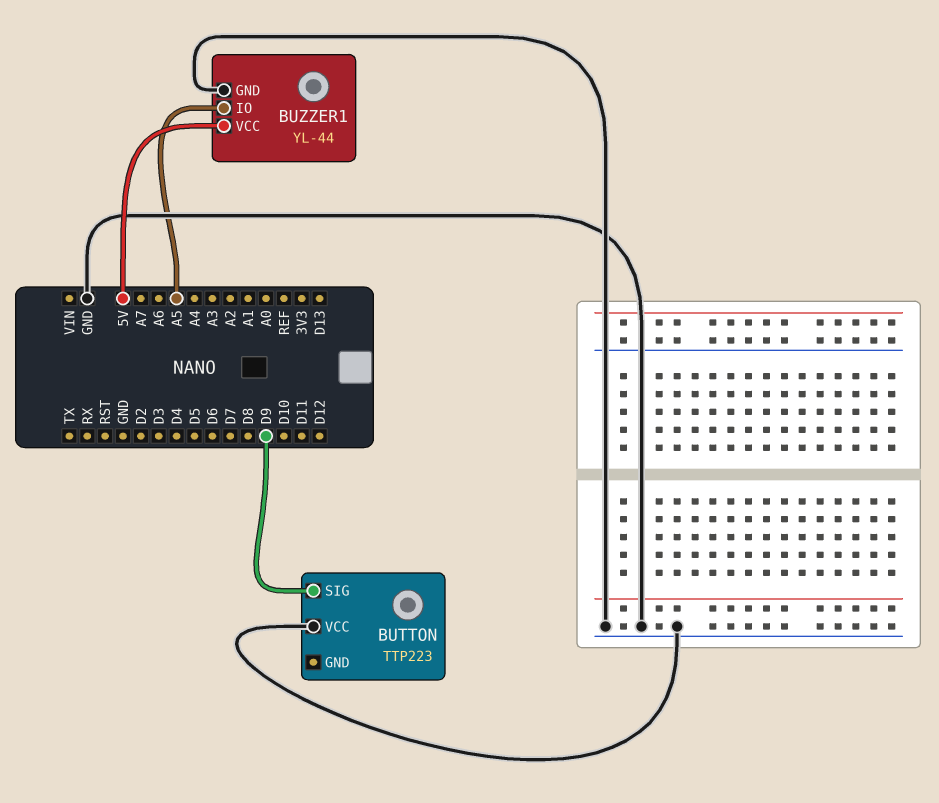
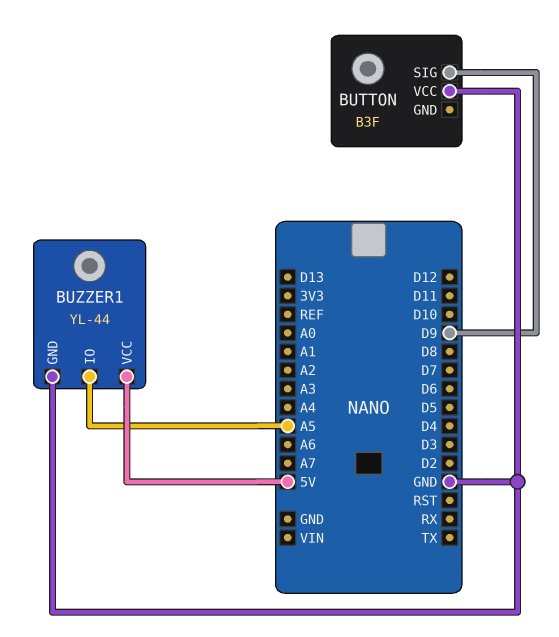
BUTTON: TTP223 -> B3F

